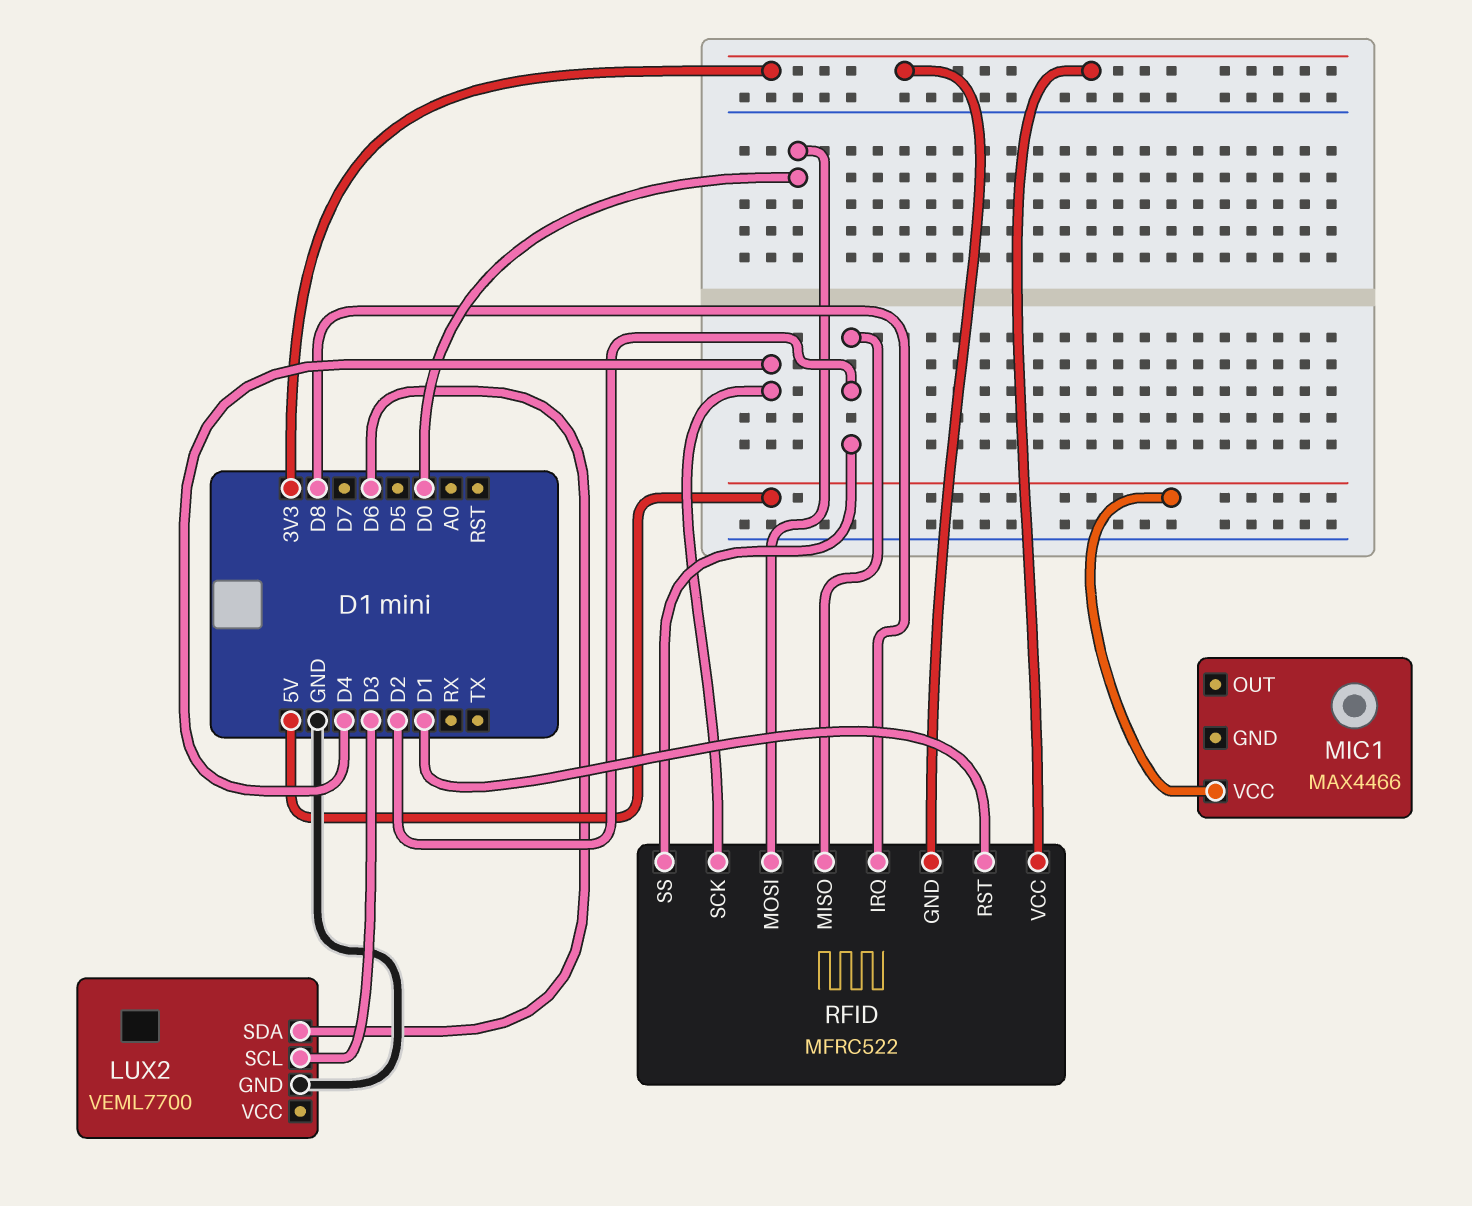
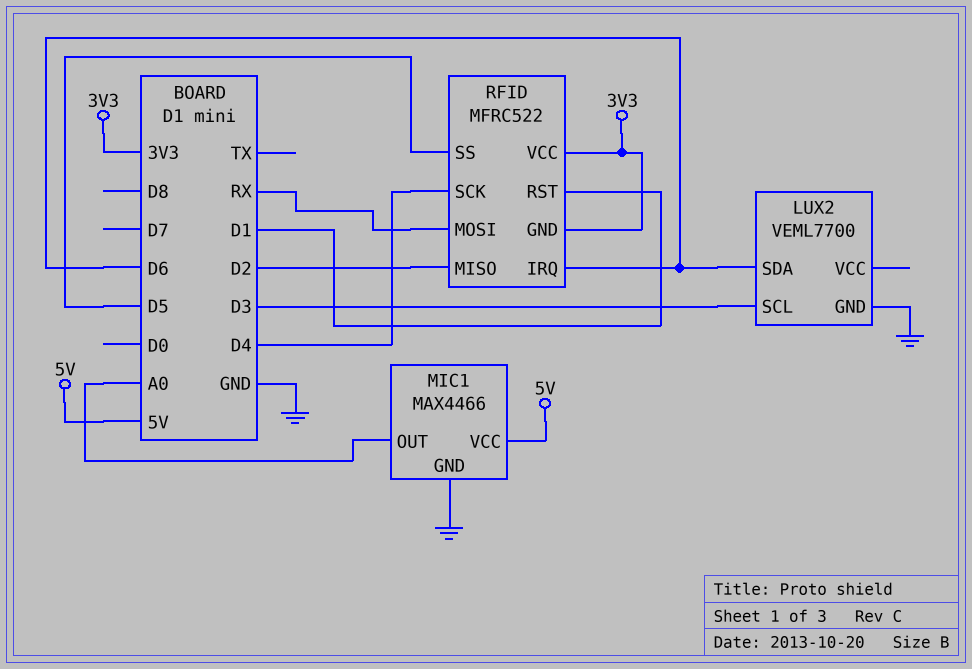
MIC1 pin GND: none -> GND
MIC1 pin OUT: none -> A0
RFID pin IRQ: D8 -> D6
RFID pin MOSI: D0 -> RX
RFID pin SS: D2 -> D5

